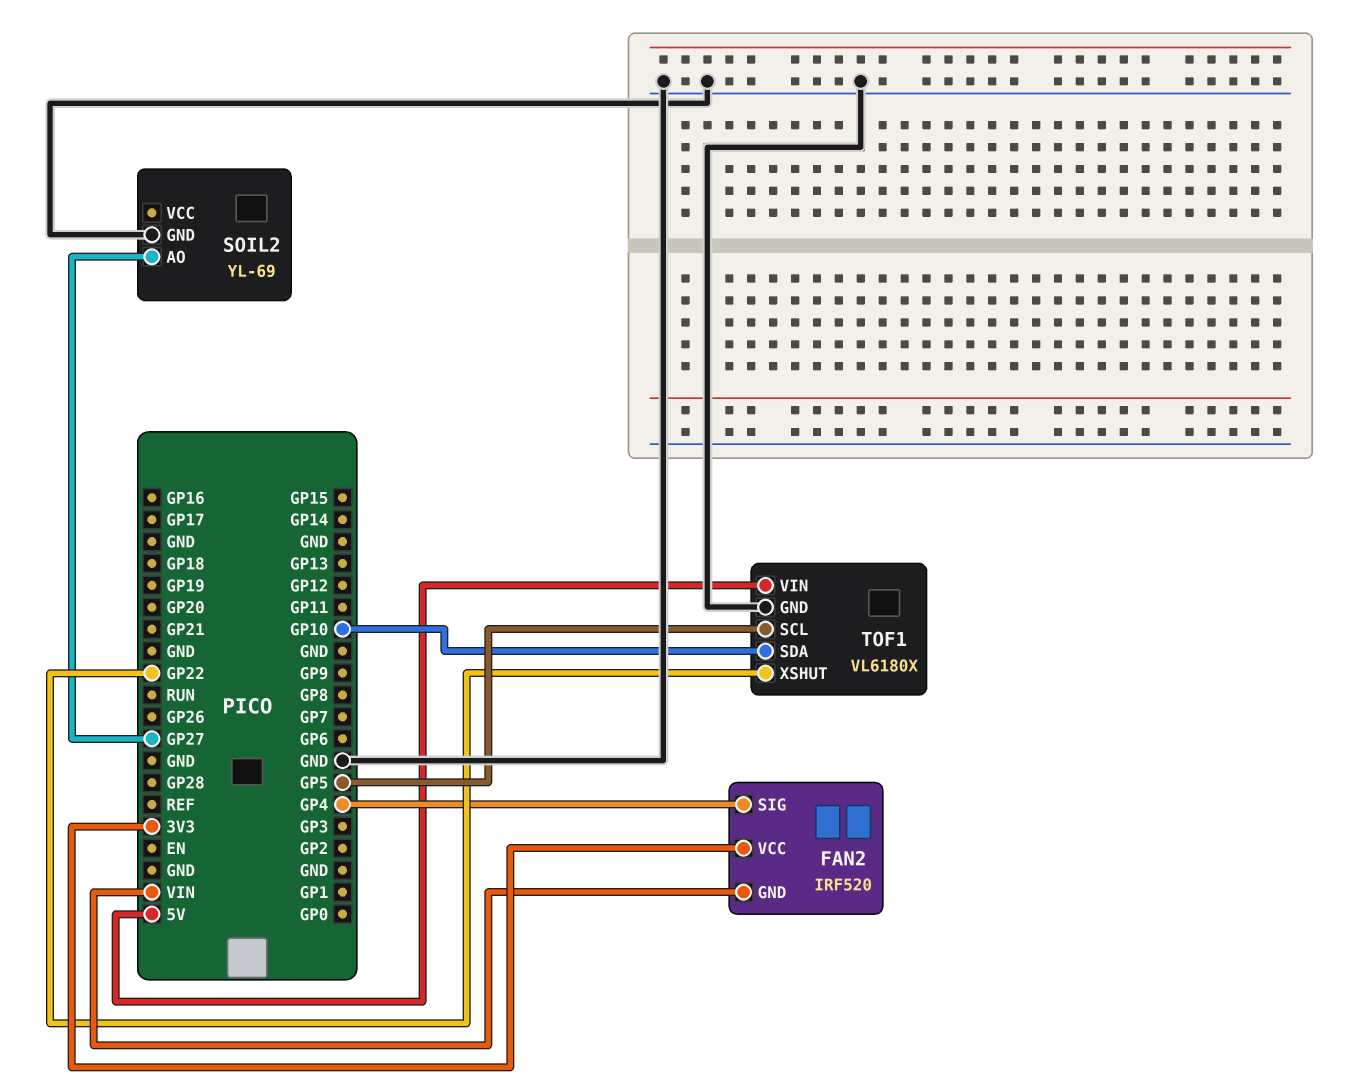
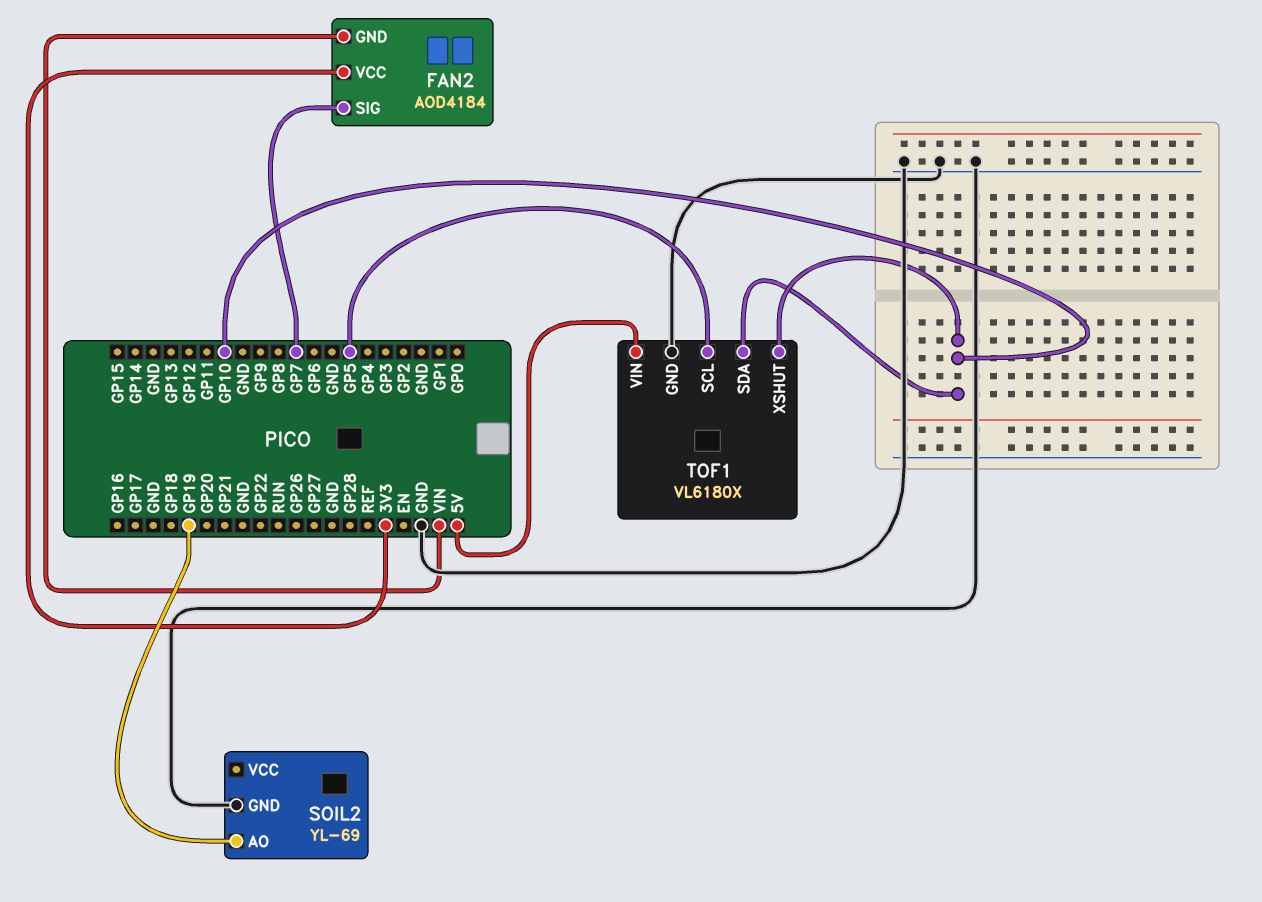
FAN2: IRF520 -> AOD4184
FAN2 pin SIG: GP4 -> GP7
SOIL2 pin AO: GP27 -> GP19
TOF1 pin XSHUT: GP22 -> GP10

